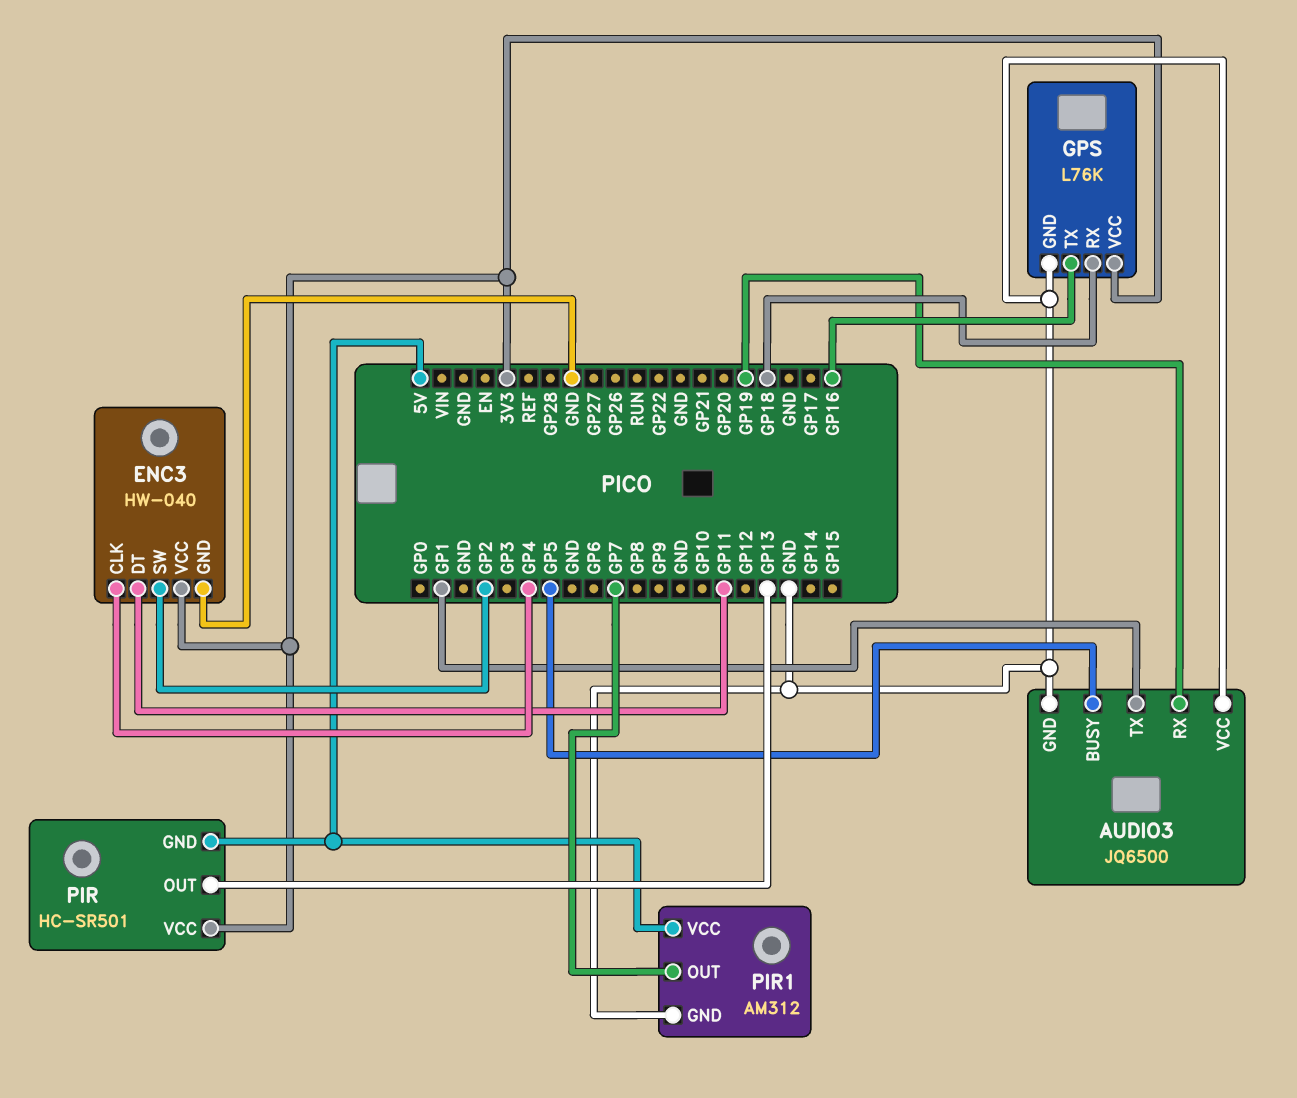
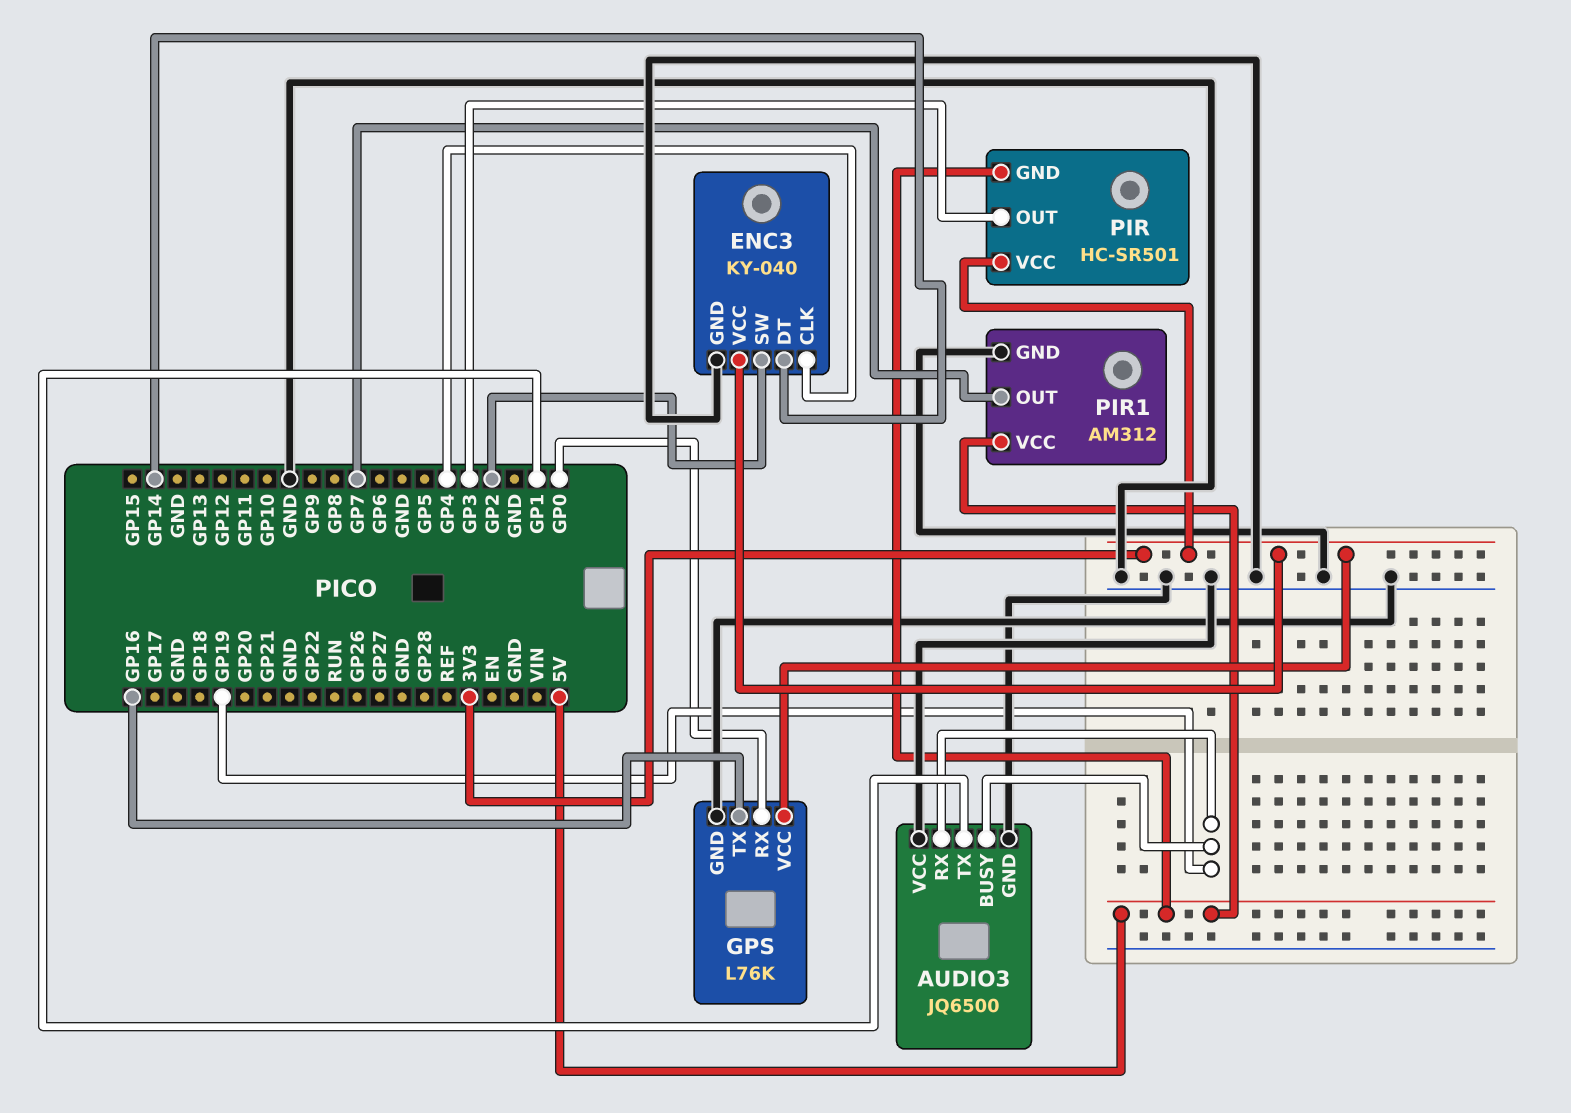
AUDIO3 pin BUSY: GP5 -> GP19
ENC3: HW-040 -> KY-040
ENC3 pin DT: GP11 -> GP14
GPS pin RX: GP18 -> GP0
PIR pin OUT: GP13 -> GP3

